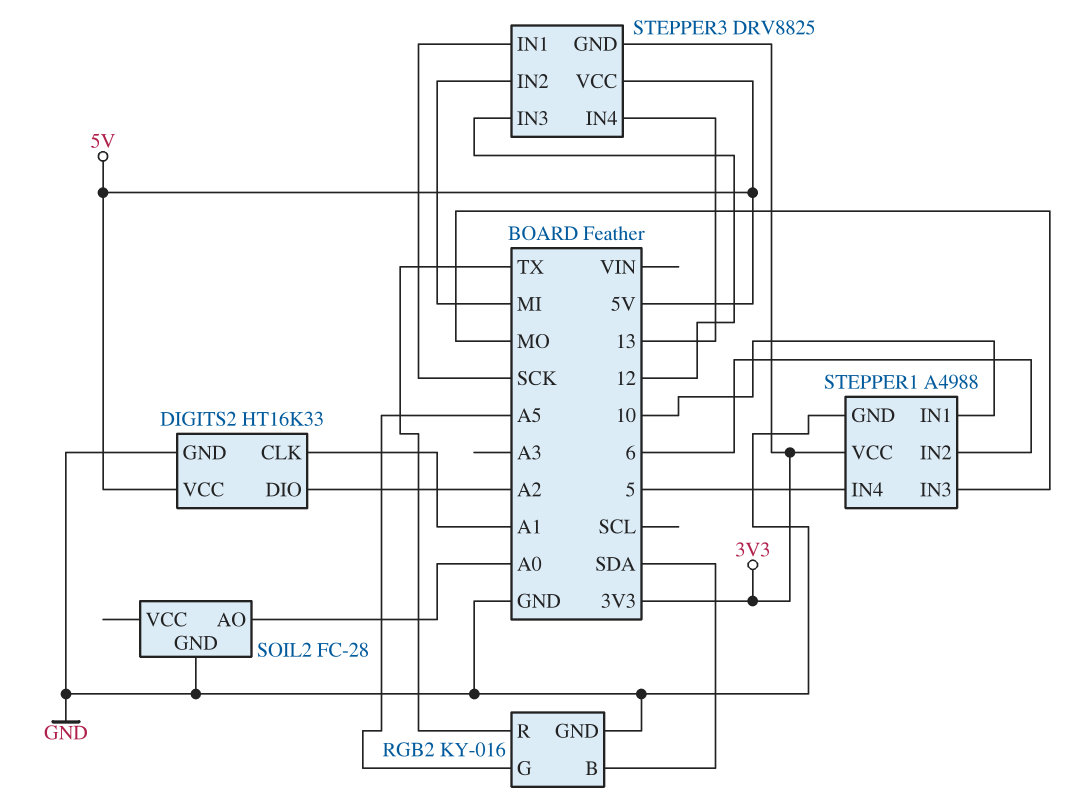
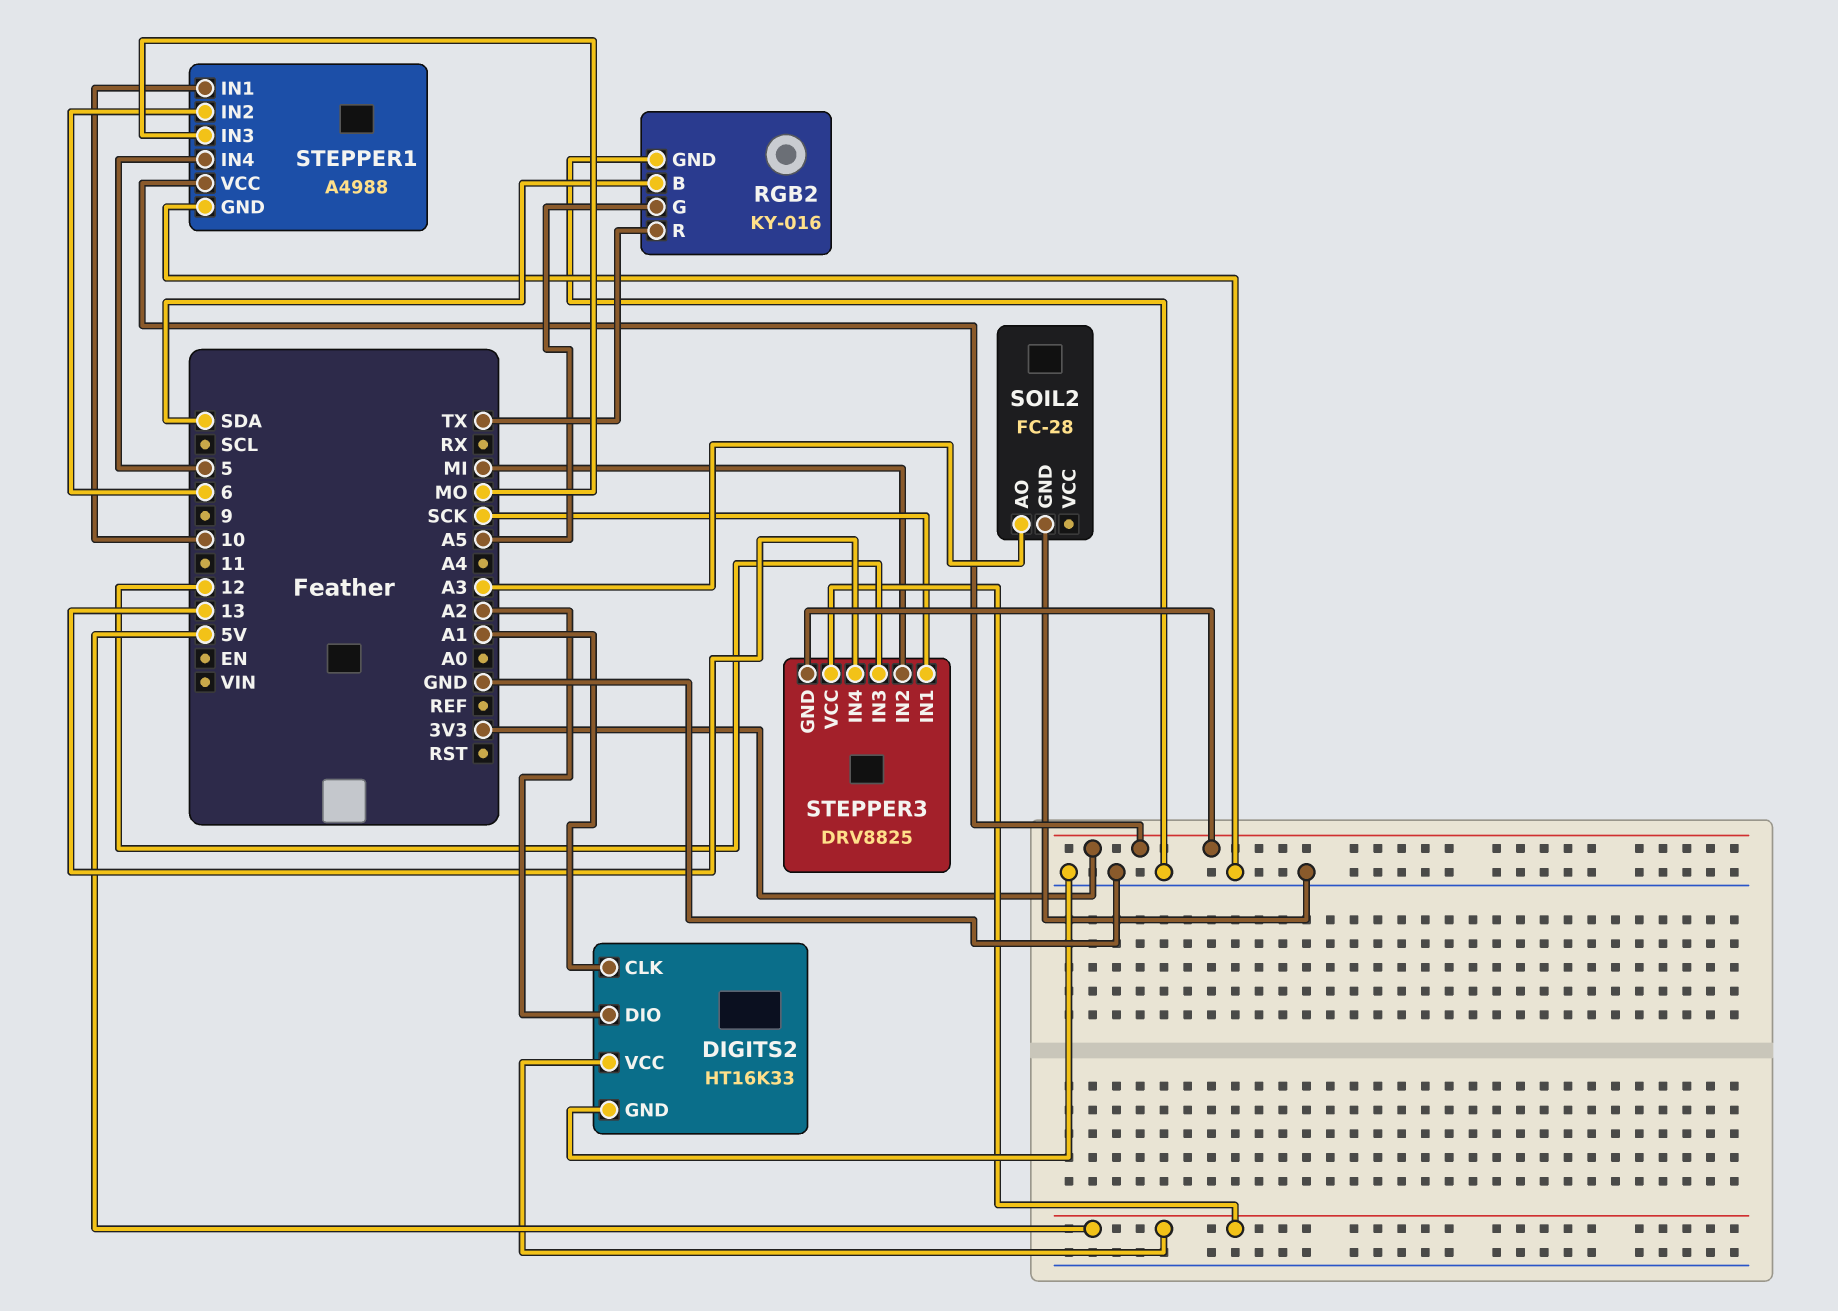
SOIL2 pin AO: A0 -> A3

